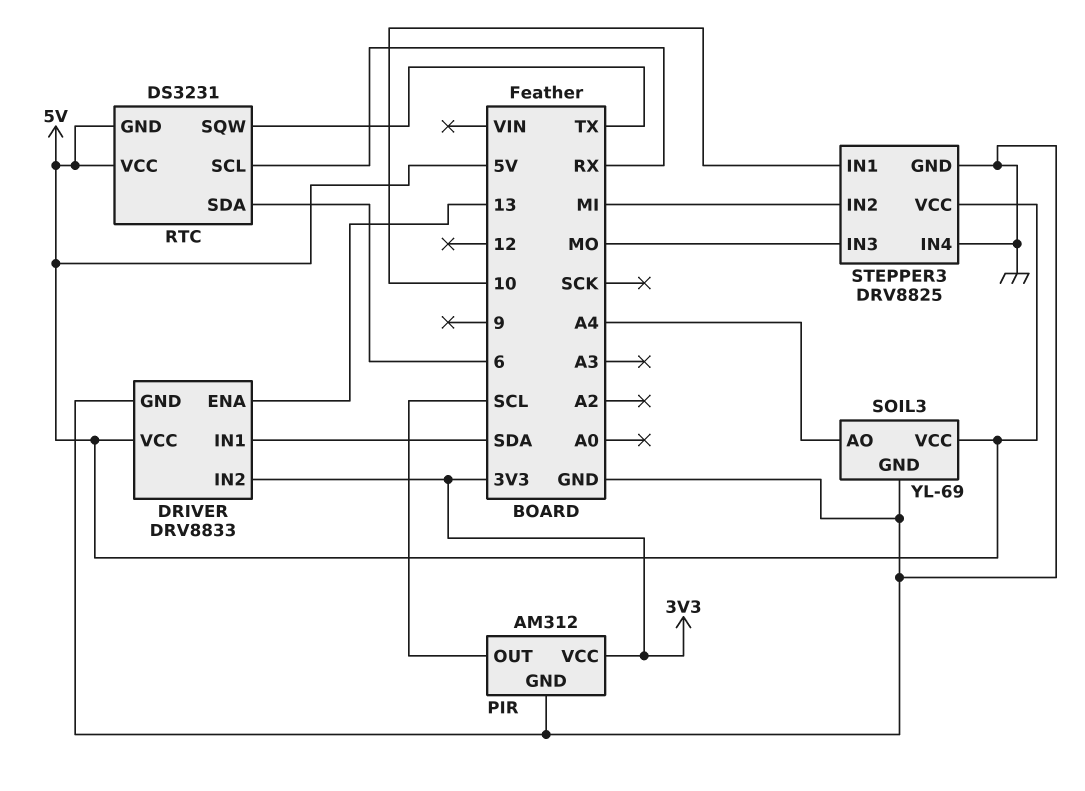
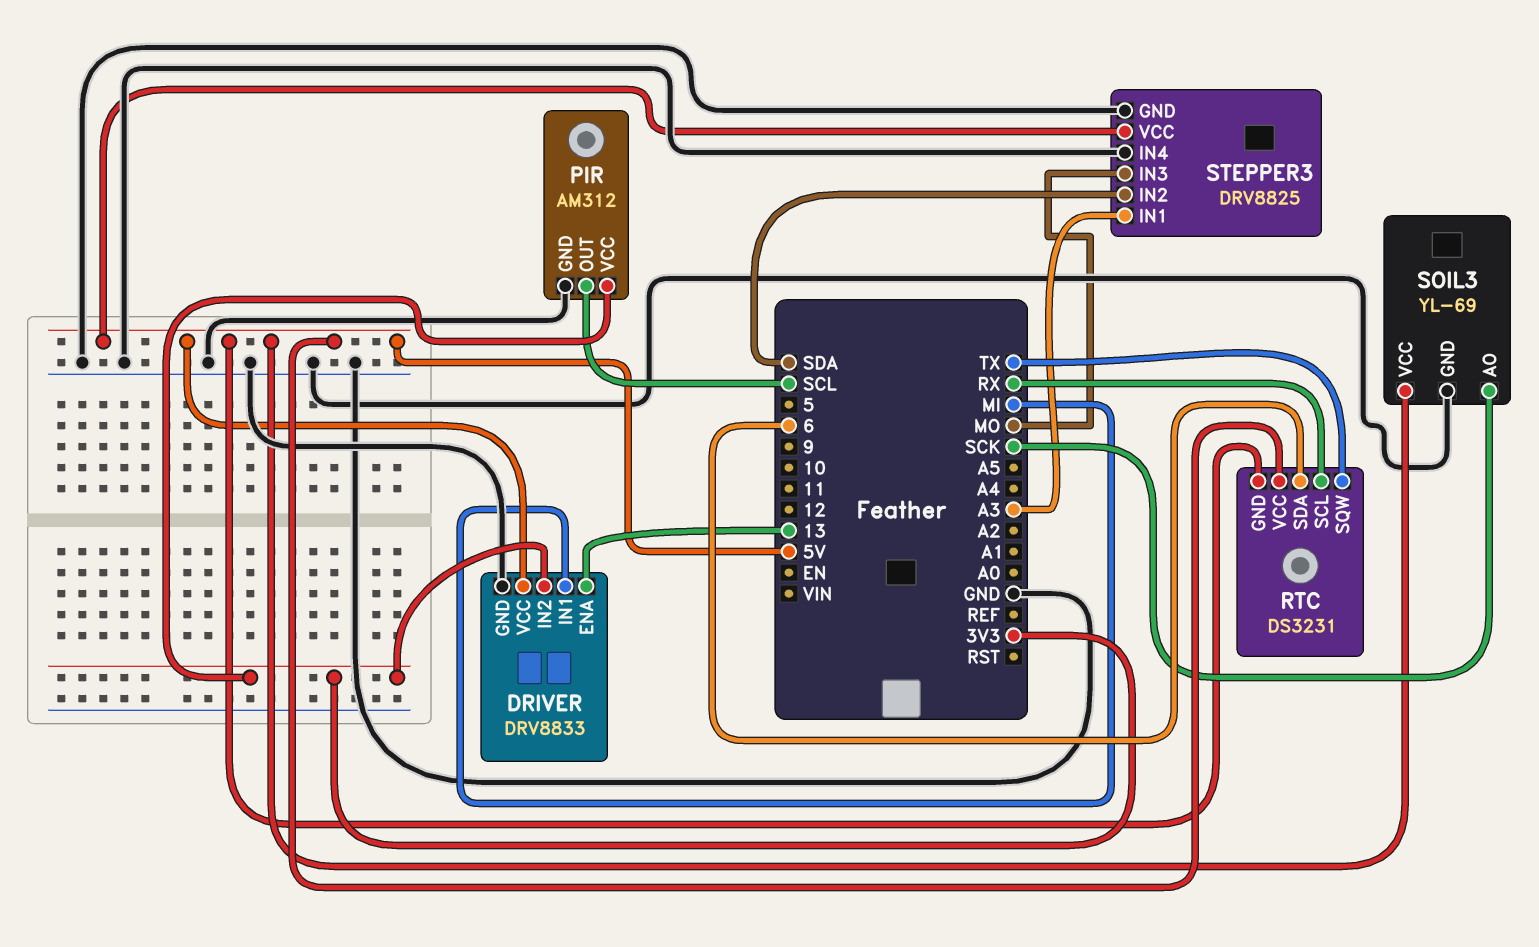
DRIVER pin IN1: SDA -> MI
SOIL3 pin AO: A4 -> SCK
STEPPER3 pin IN1: 10 -> A3
STEPPER3 pin IN2: MI -> SDA

